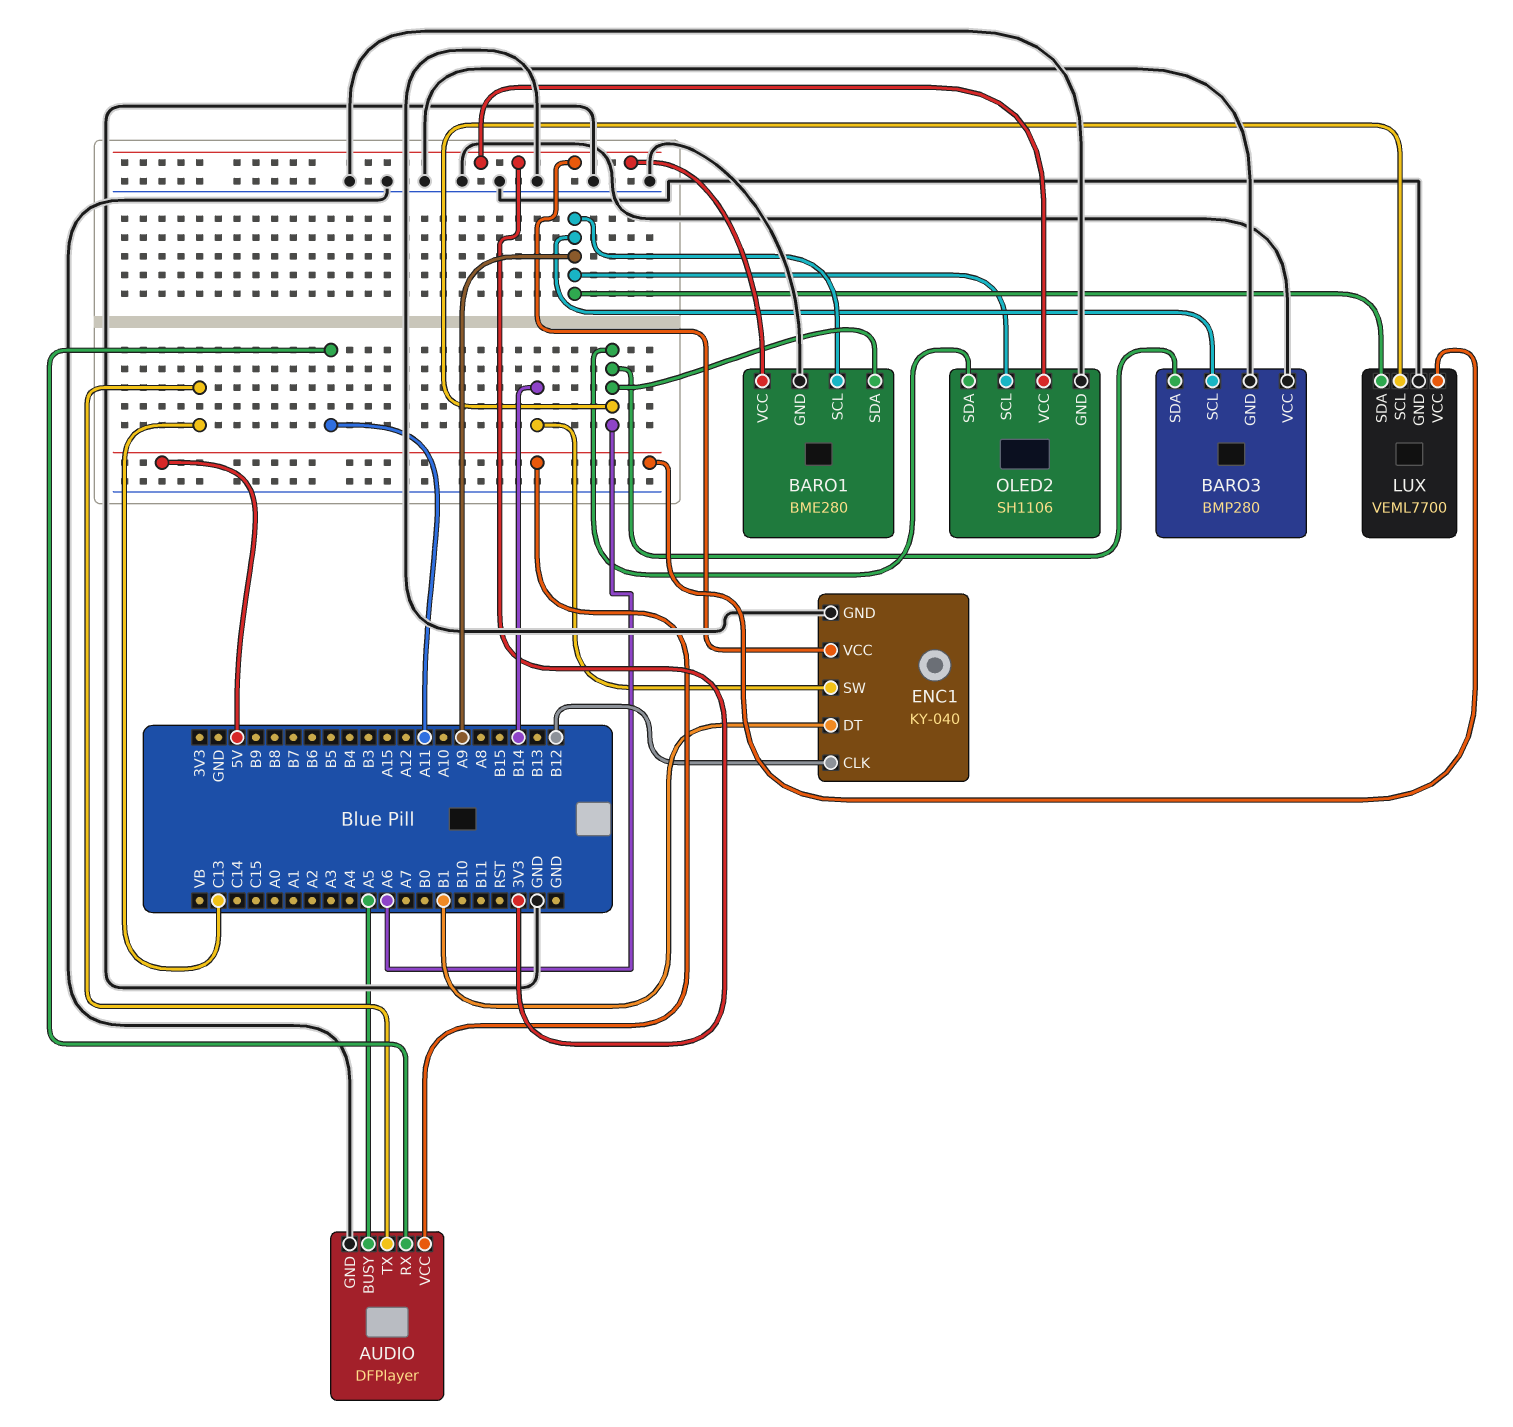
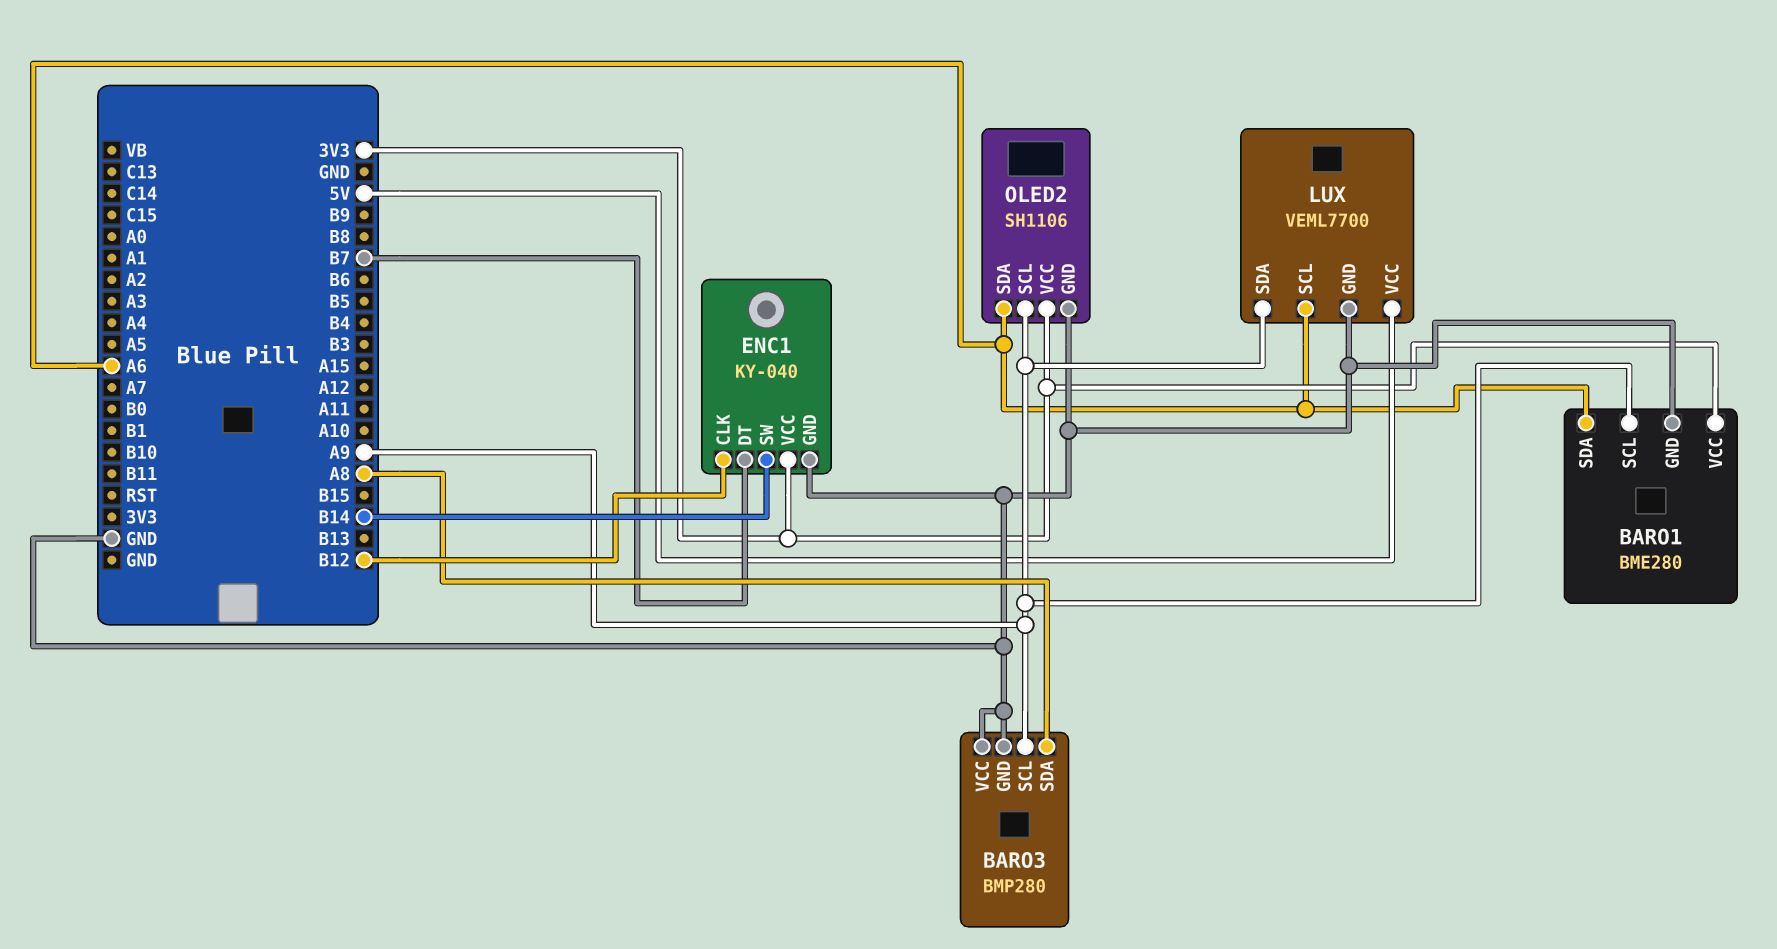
AUDIO: DFPlayer -> none
AUDIO pin BUSY: A5 -> none
AUDIO pin GND: GND -> none
AUDIO pin RX: A11 -> none
AUDIO pin TX: C13 -> none
AUDIO pin VCC: 5V -> none
BARO3 pin SDA: A6 -> A8
ENC1 pin DT: B1 -> B7

